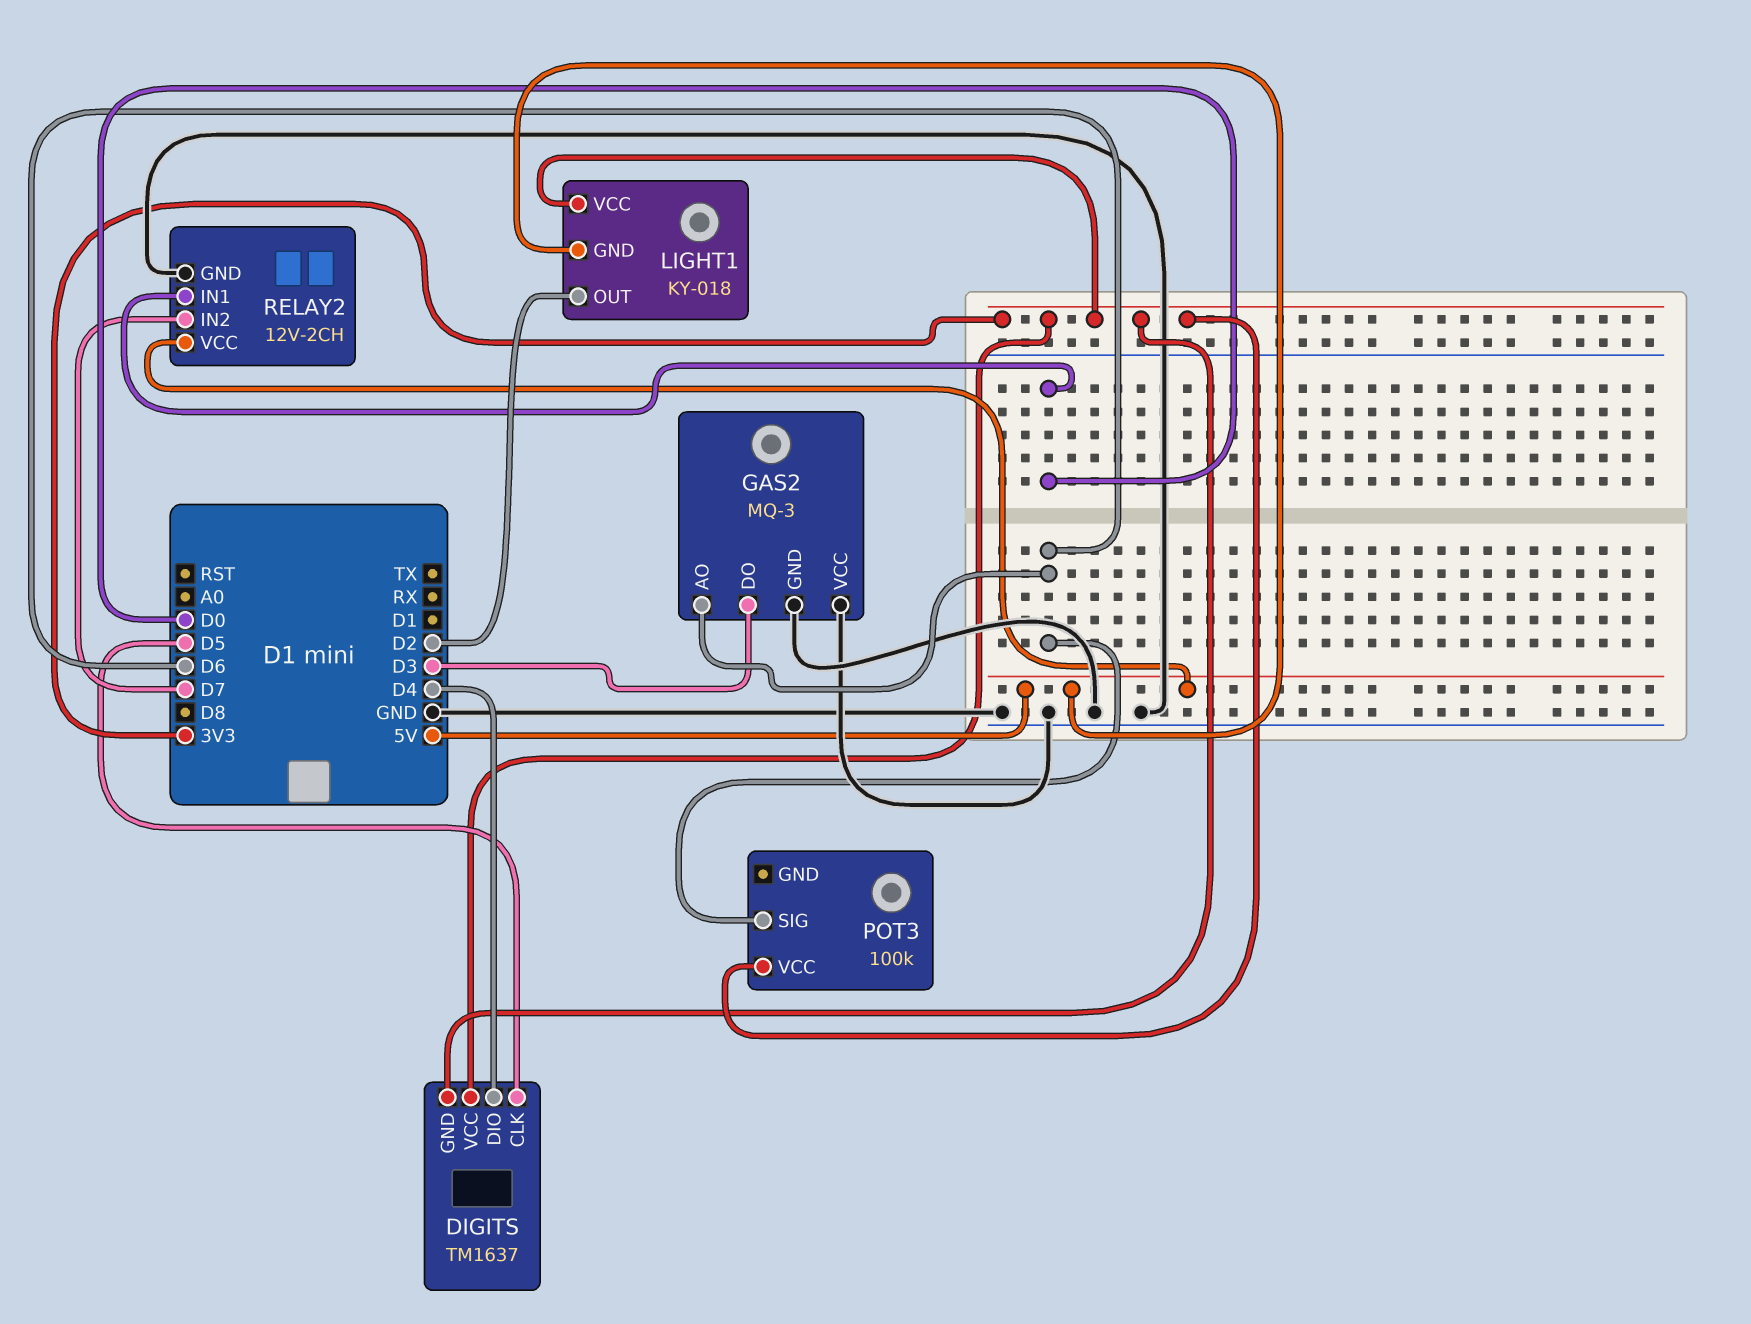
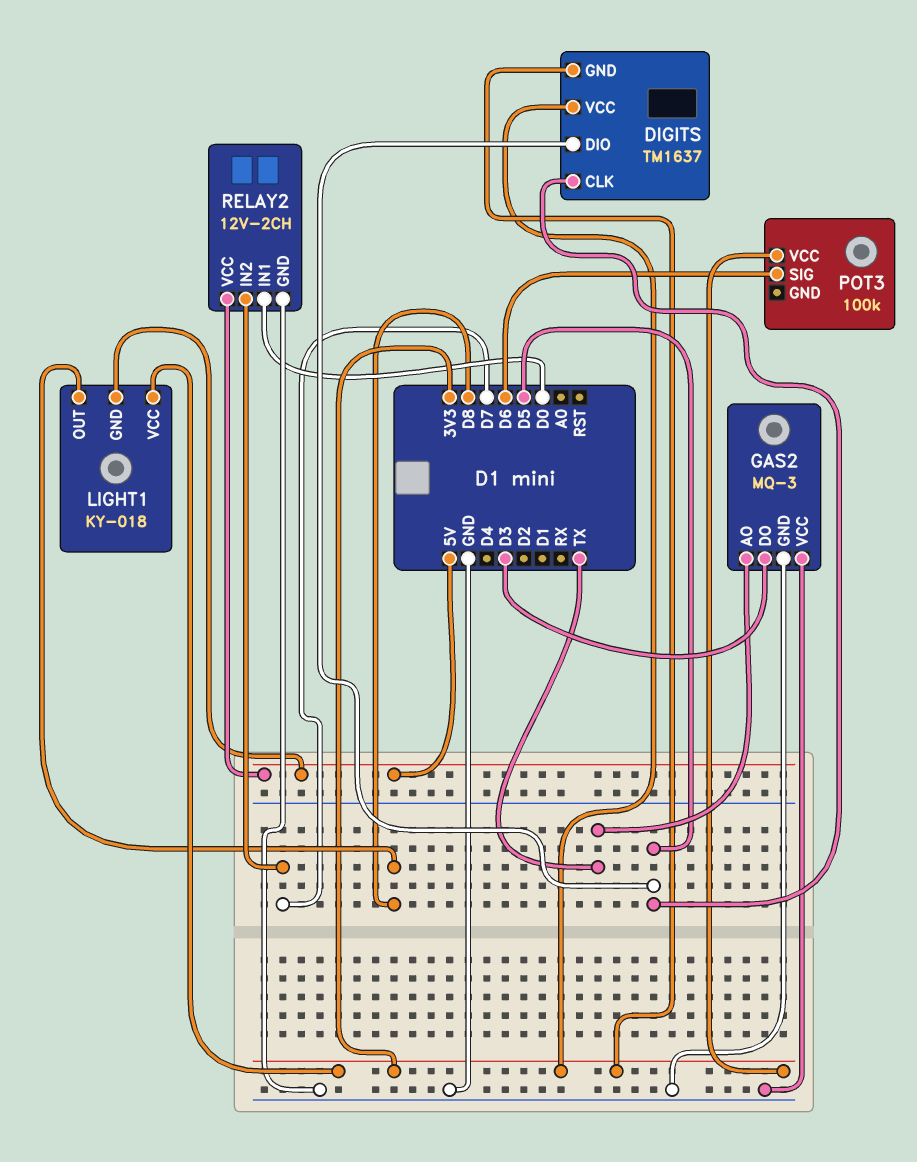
DIGITS pin DIO: D4 -> D5
GAS2 pin AO: D6 -> TX
LIGHT1 pin OUT: D2 -> D8

